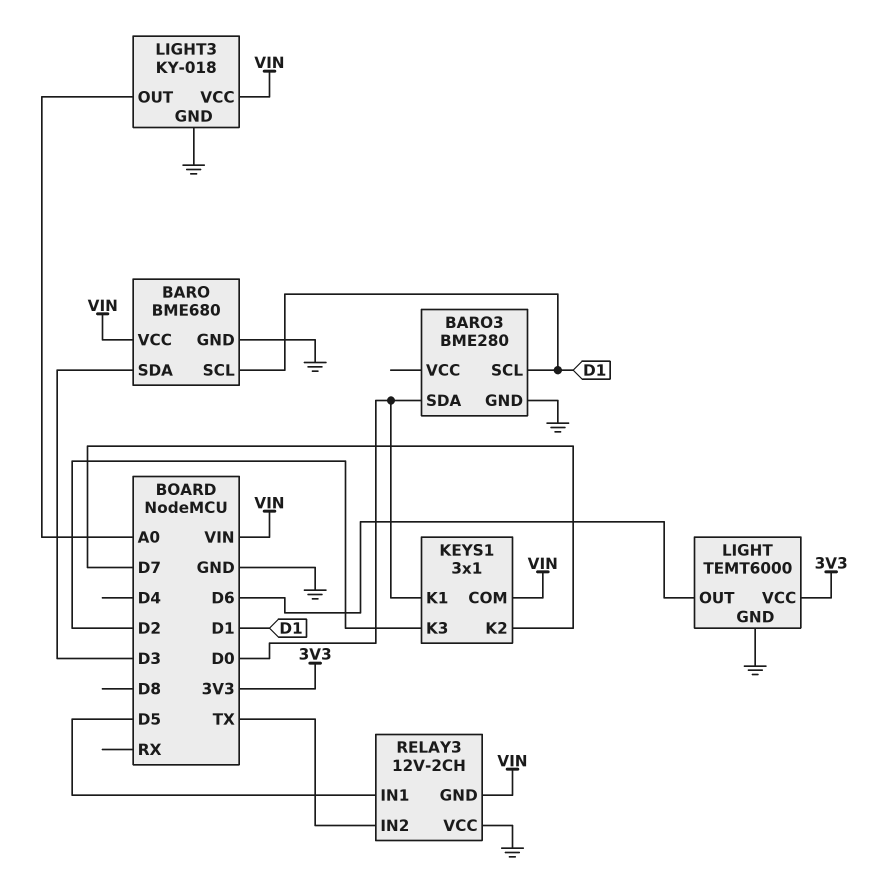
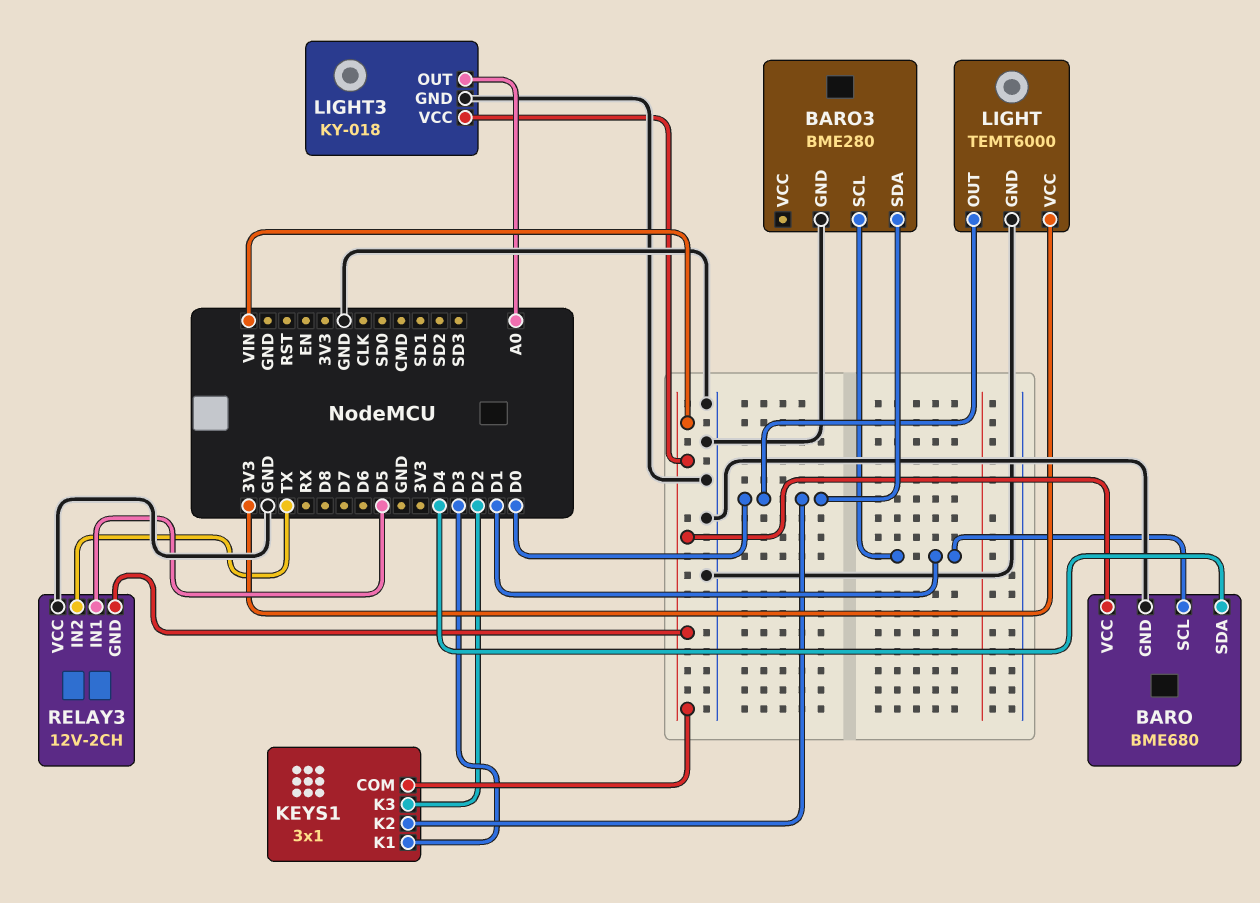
BARO pin SDA: D3 -> D4
KEYS1 pin K1: D0 -> D3
KEYS1 pin K2: D7 -> D0
LIGHT pin OUT: D6 -> D0

